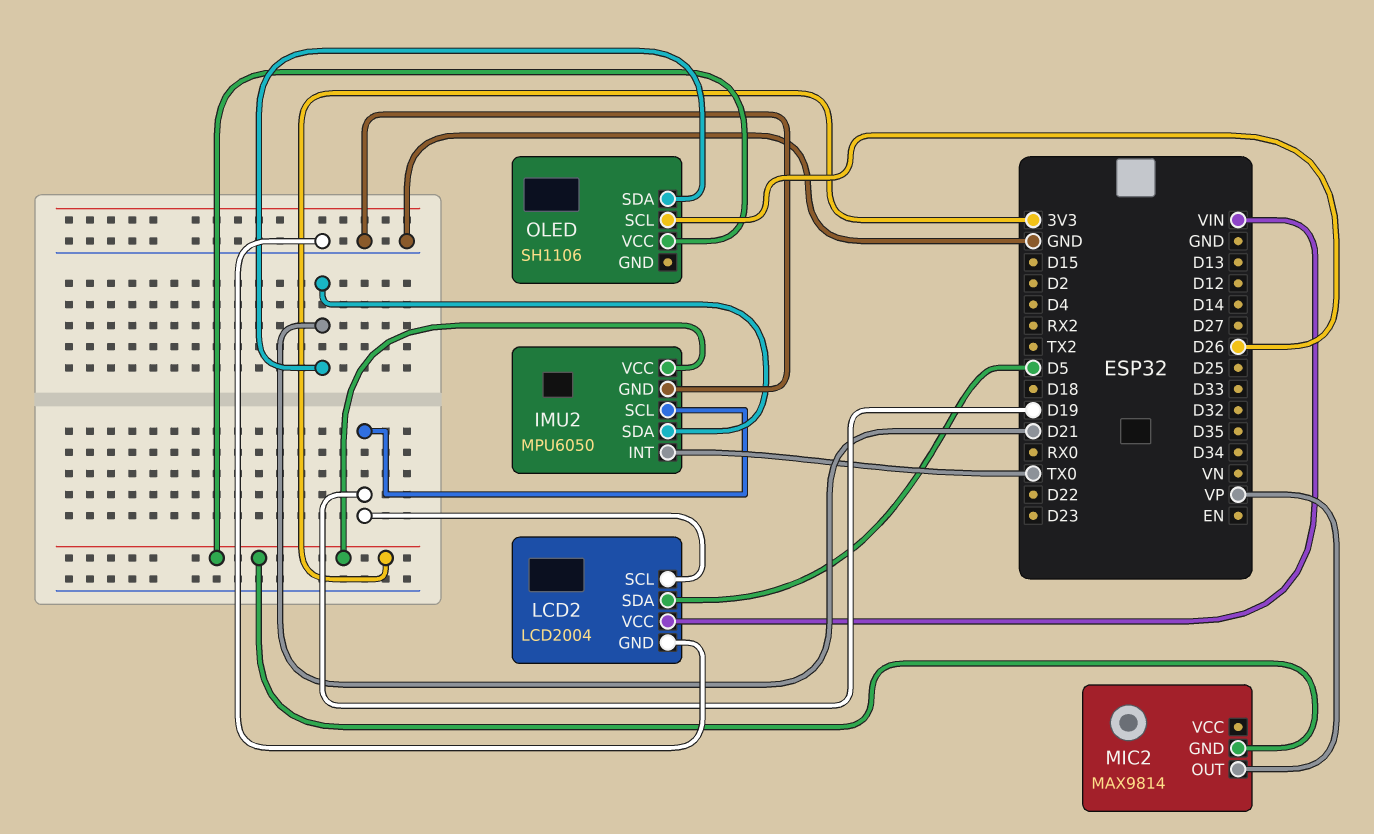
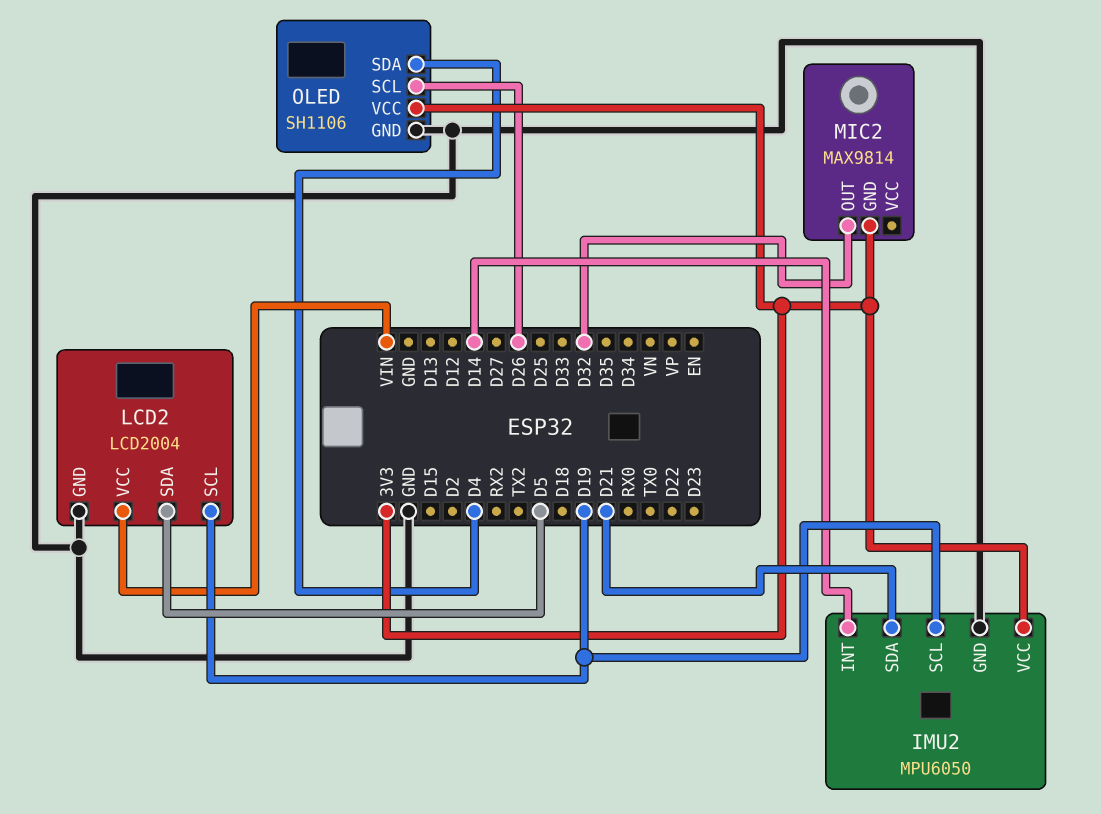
IMU2 pin INT: TX0 -> D14
MIC2 pin OUT: VP -> D32
OLED pin GND: none -> GND
OLED pin SDA: D21 -> D4

